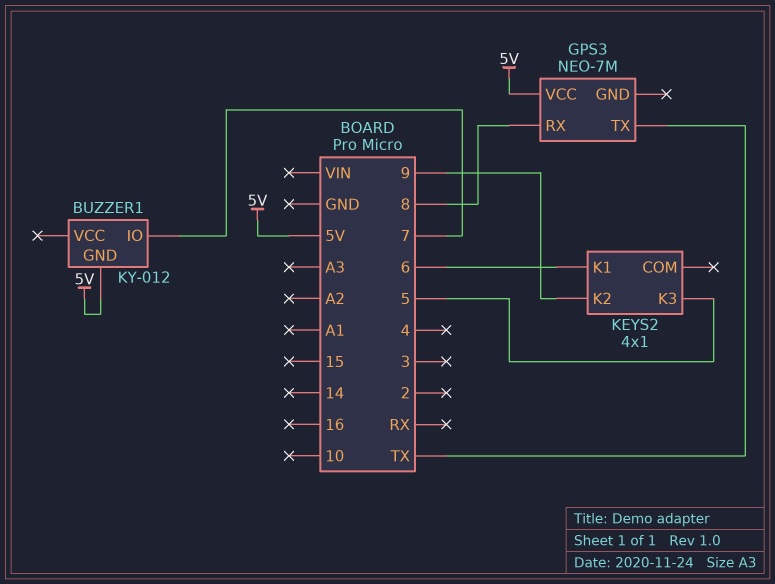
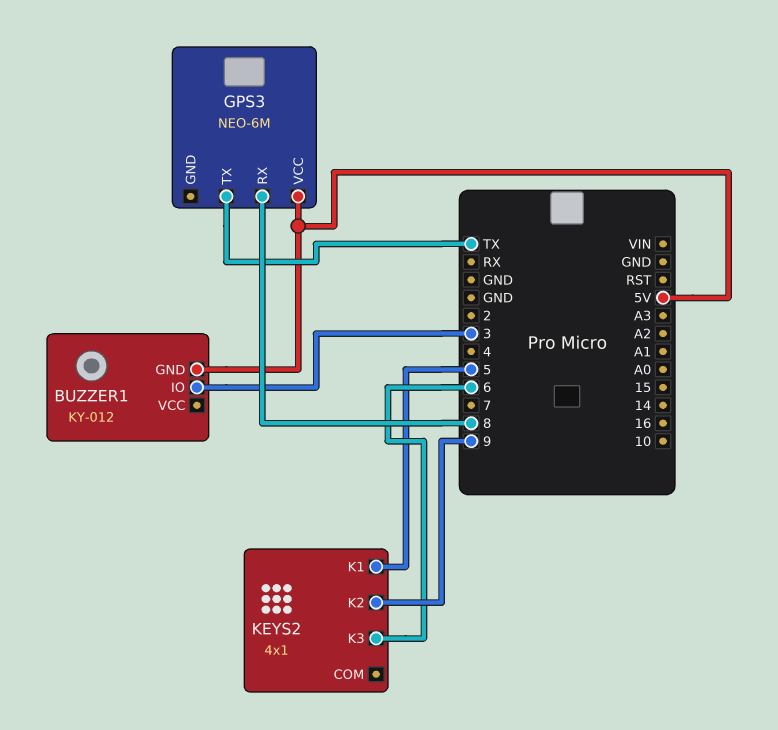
BUZZER1 pin IO: 7 -> 3
GPS3: NEO-7M -> NEO-6M
KEYS2 pin K1: 6 -> 5
KEYS2 pin K3: 5 -> 6

